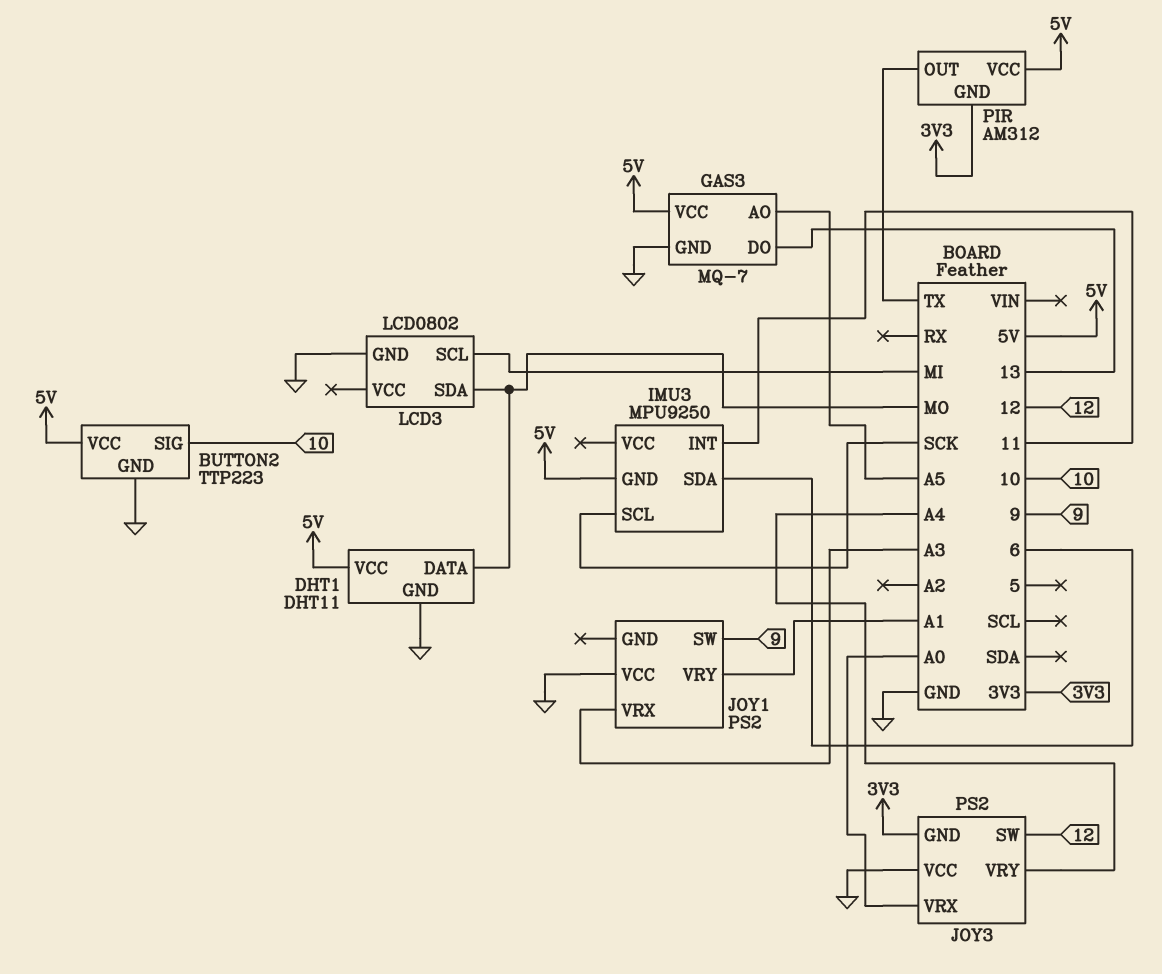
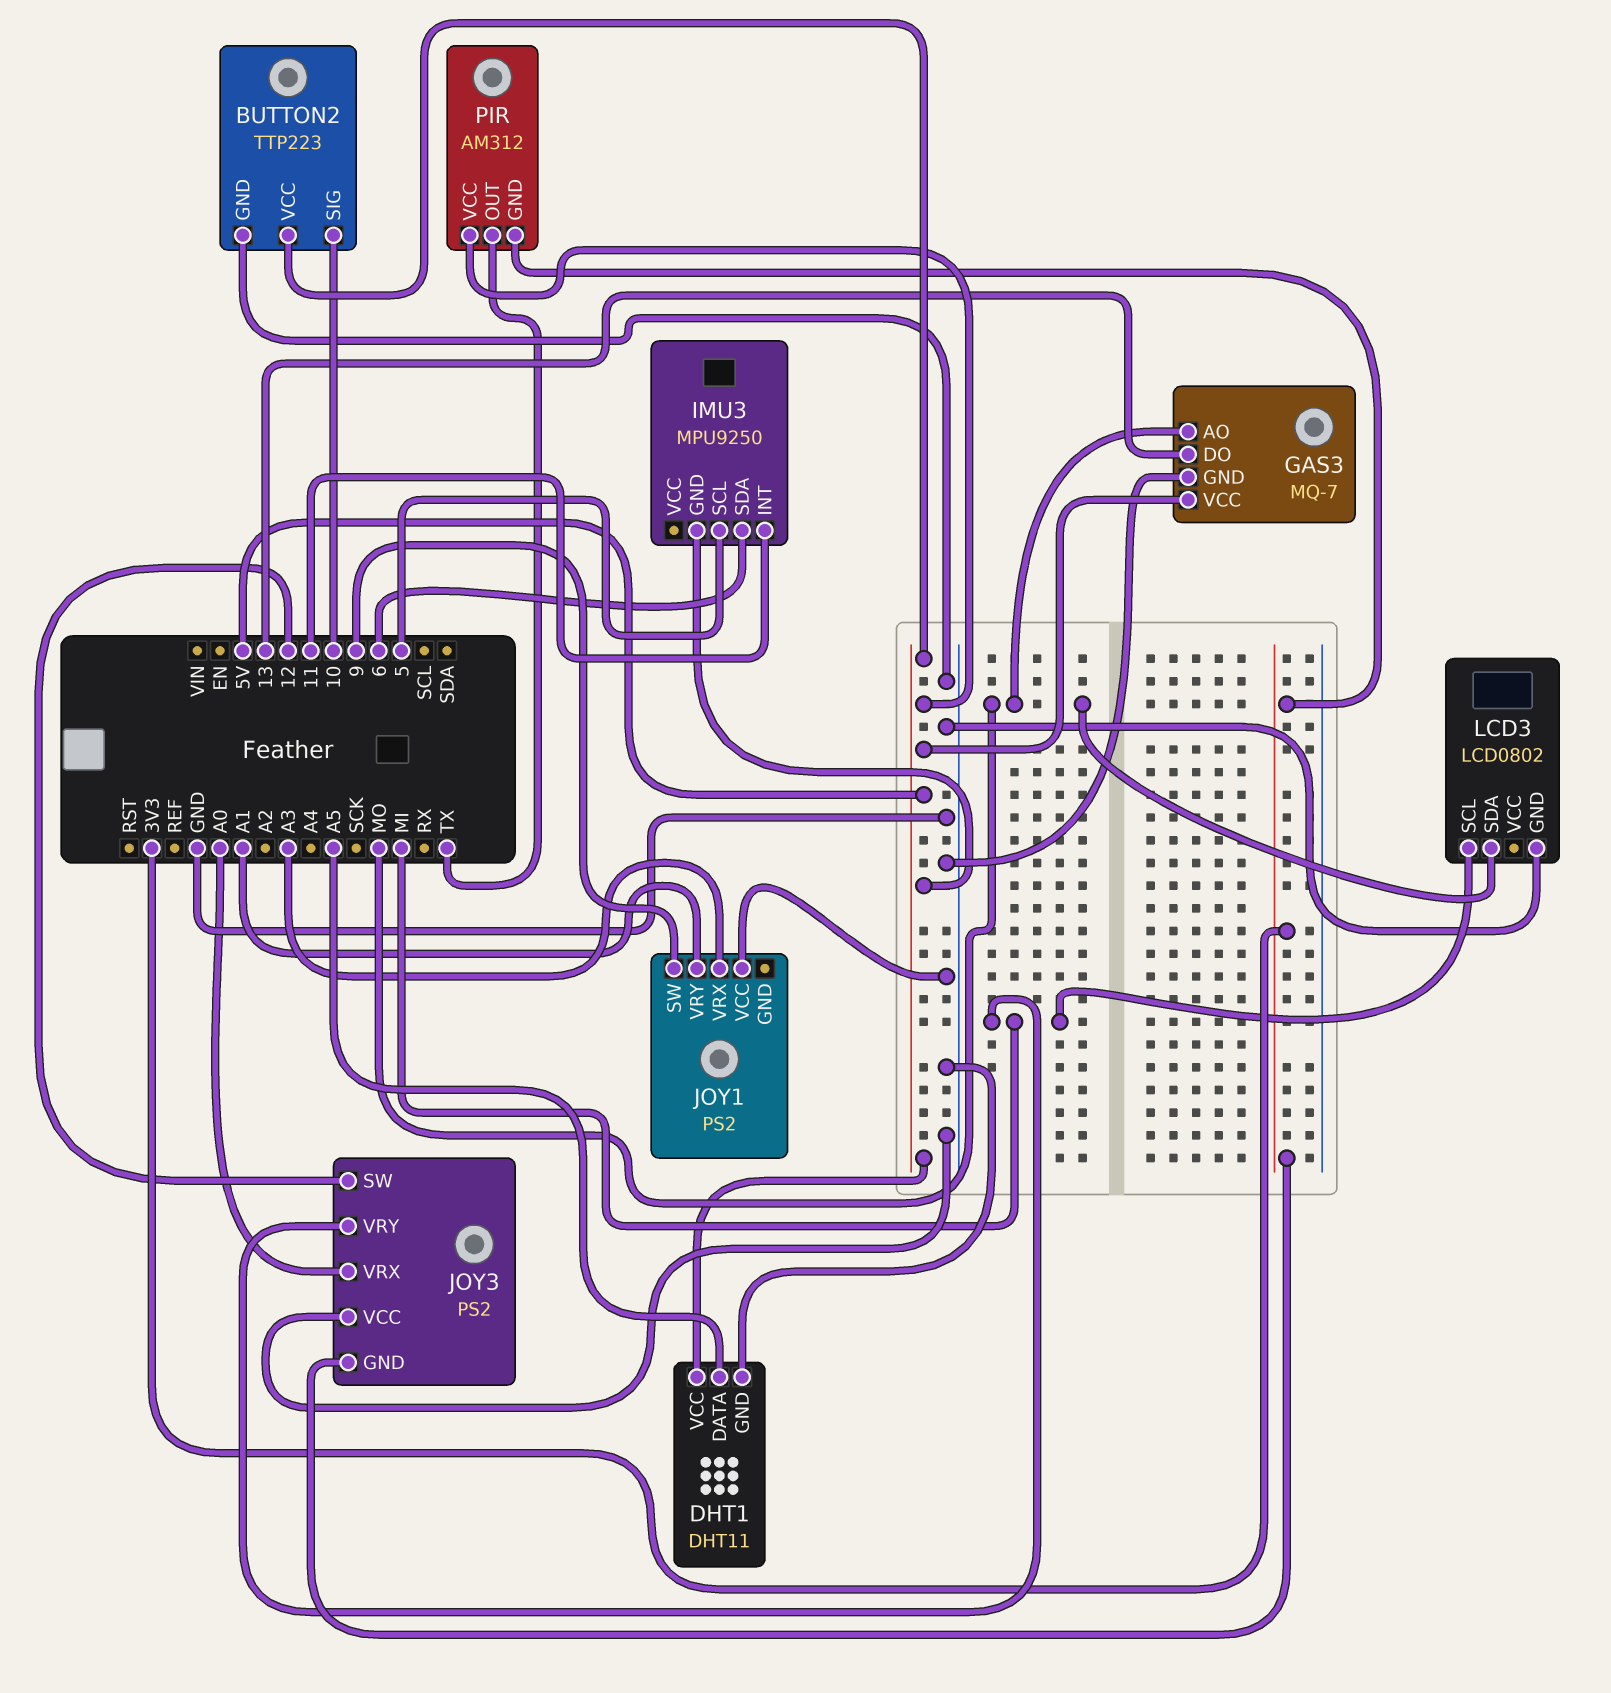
DHT1 pin DATA: MO -> A5
GAS3 pin AO: A5 -> MO
IMU3 pin SCL: SCK -> 5
JOY3 pin VRY: A4 -> MI

